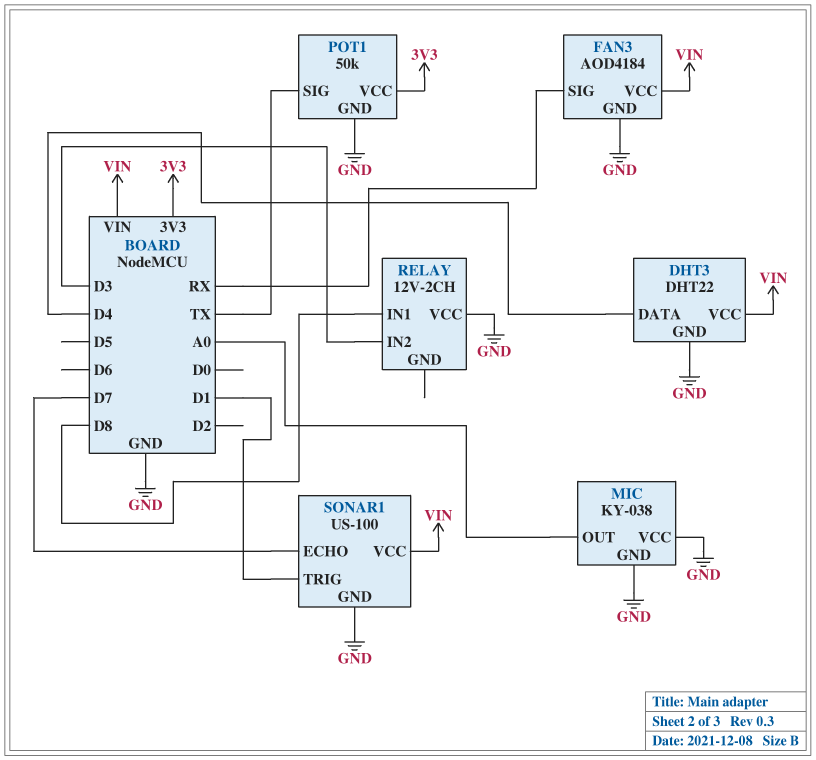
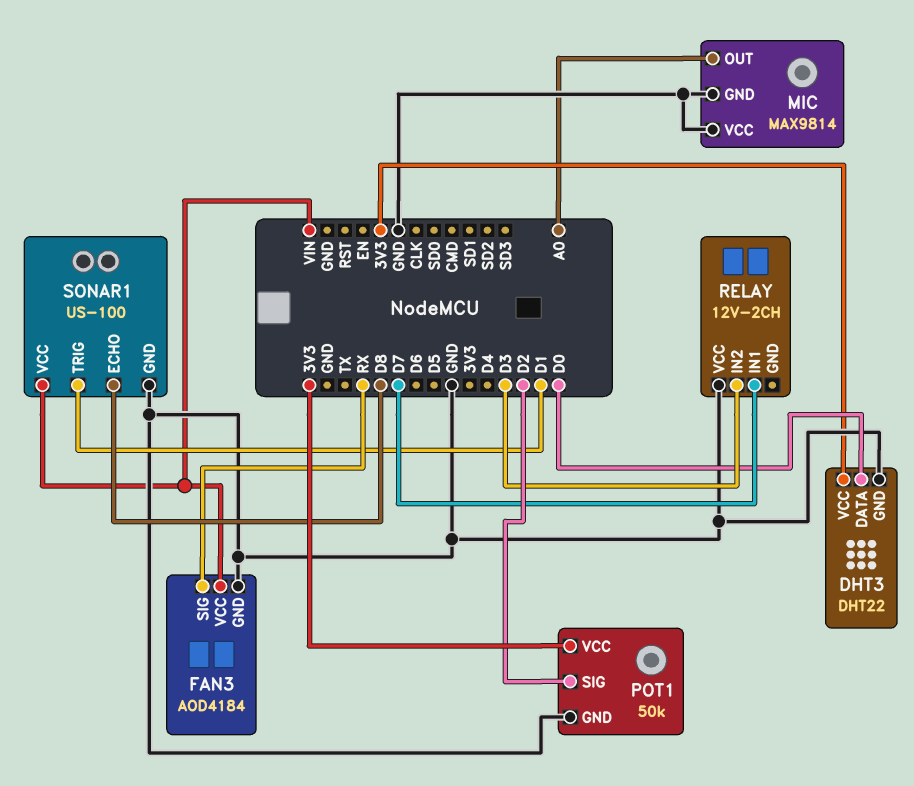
DHT3 pin DATA: D4 -> D0
DHT3 pin VCC: VIN -> 3V3
MIC: KY-038 -> MAX9814
POT1 pin SIG: TX -> D2
RELAY pin IN1: D8 -> D7
SONAR1 pin ECHO: D7 -> D8

